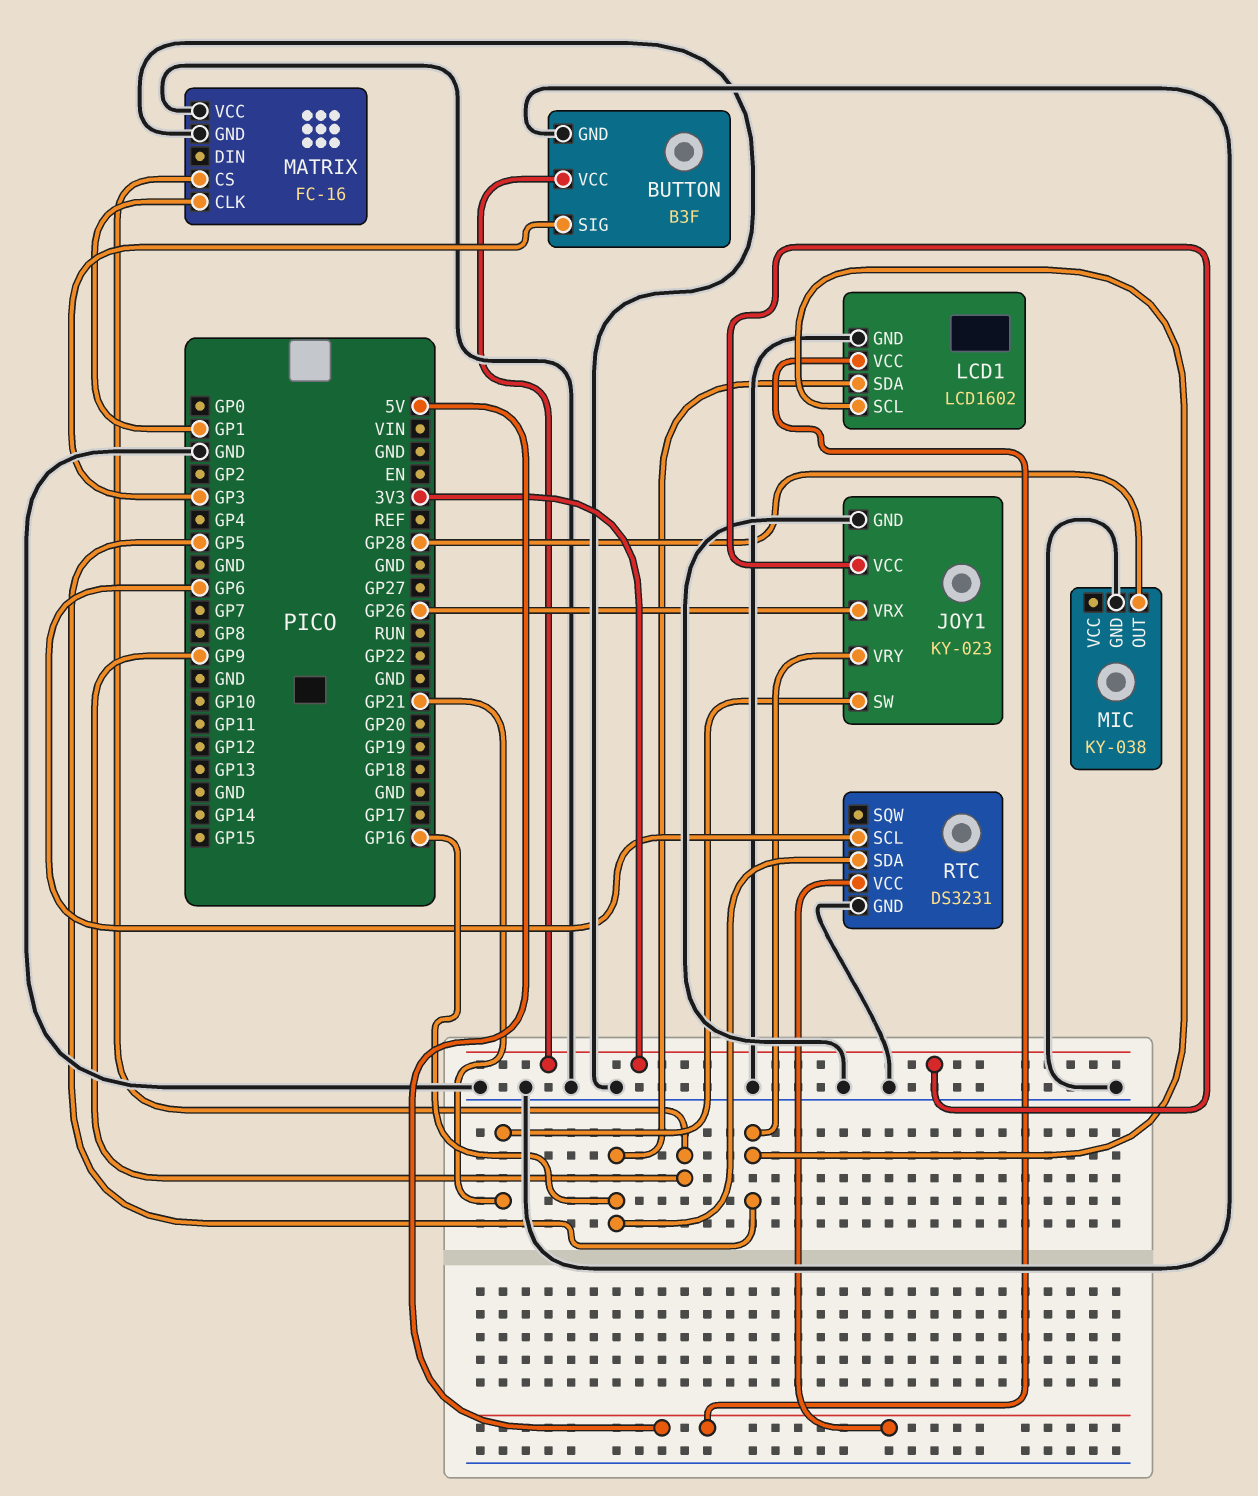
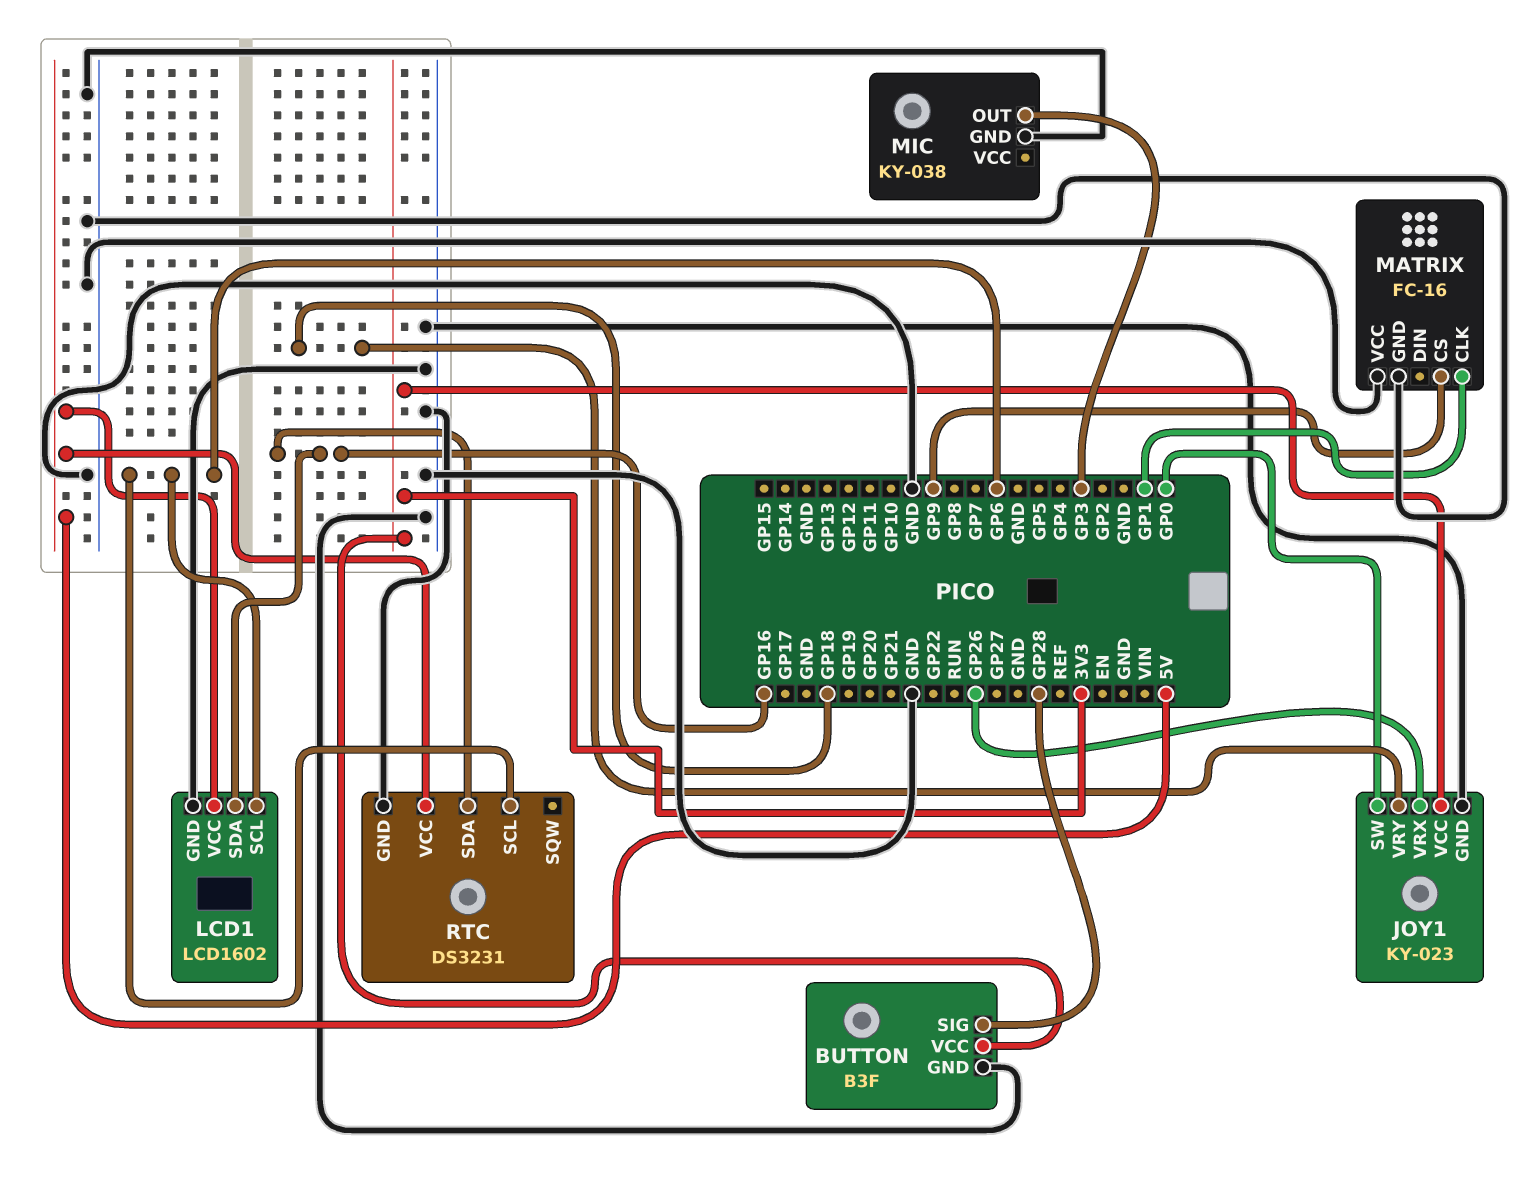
BUTTON pin SIG: GP3 -> GP28
JOY1 pin SW: GP21 -> GP0
JOY1 pin VRY: GP5 -> GP18
LCD1 pin SCL: GP5 -> GP6
MIC pin OUT: GP28 -> GP3

